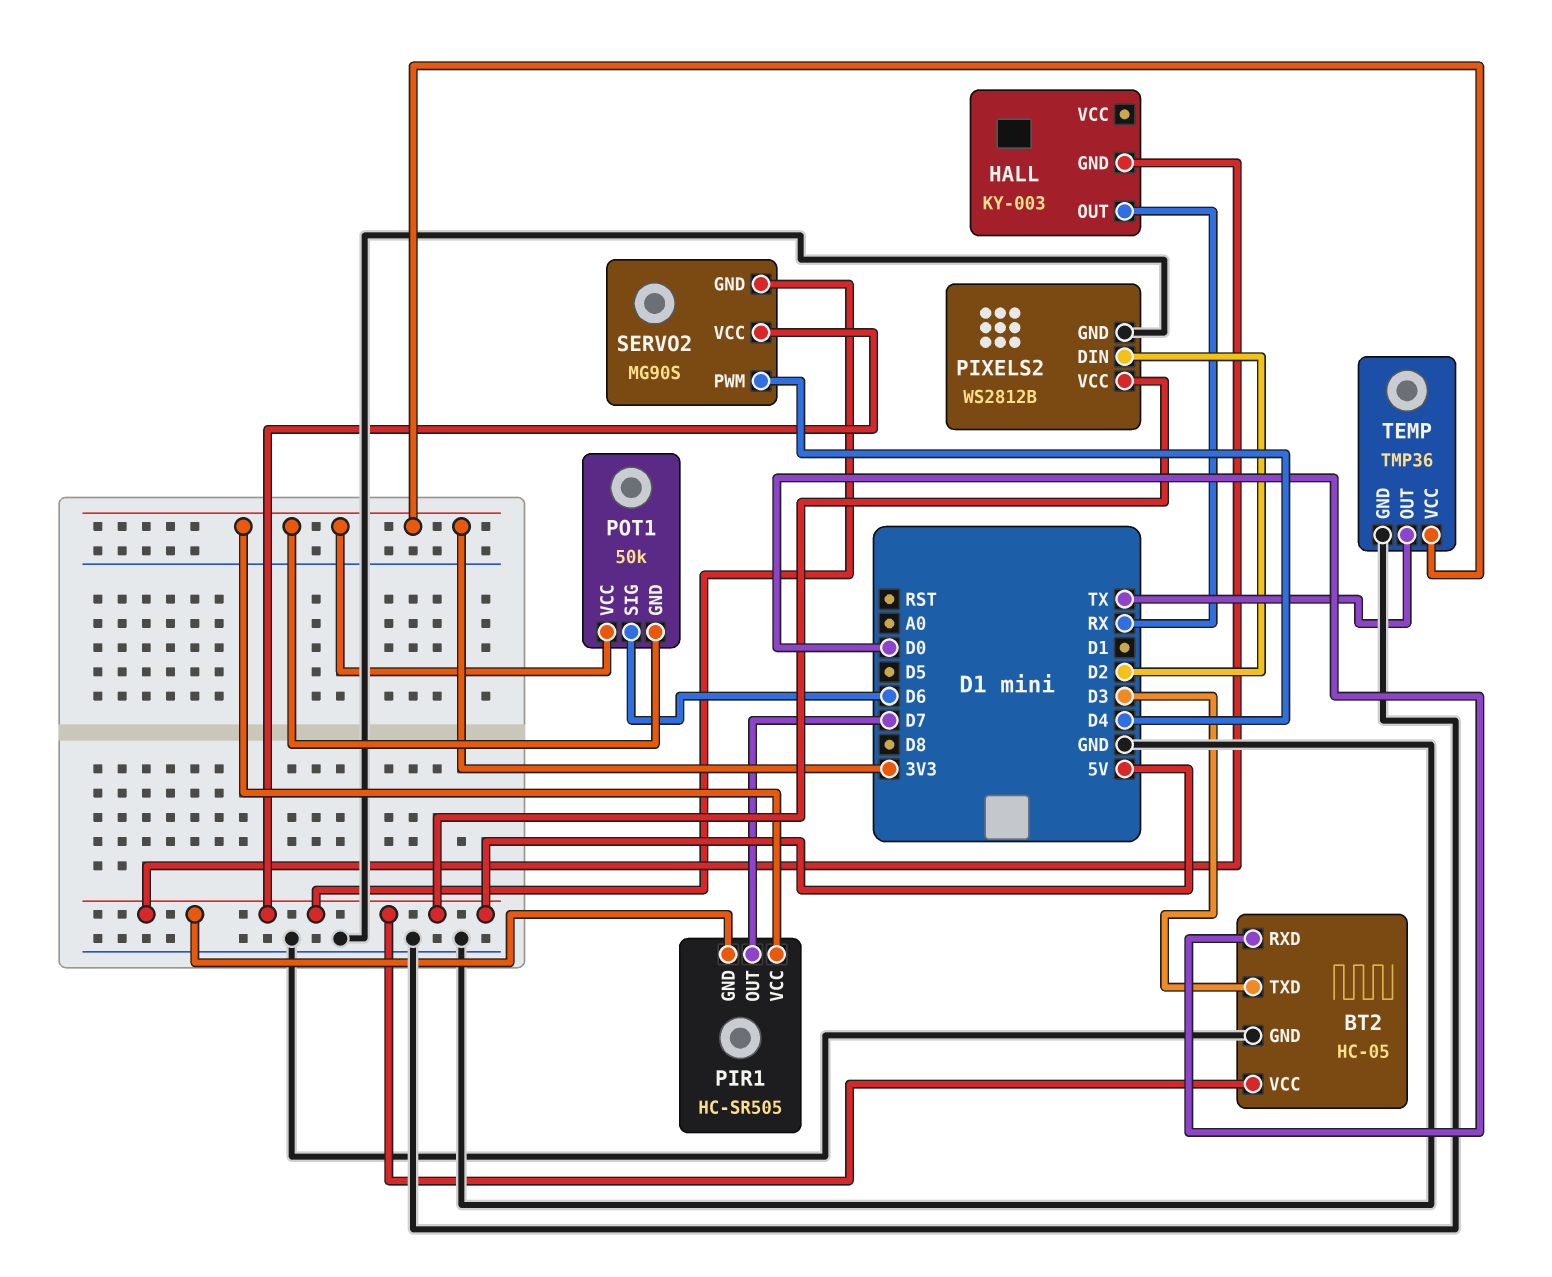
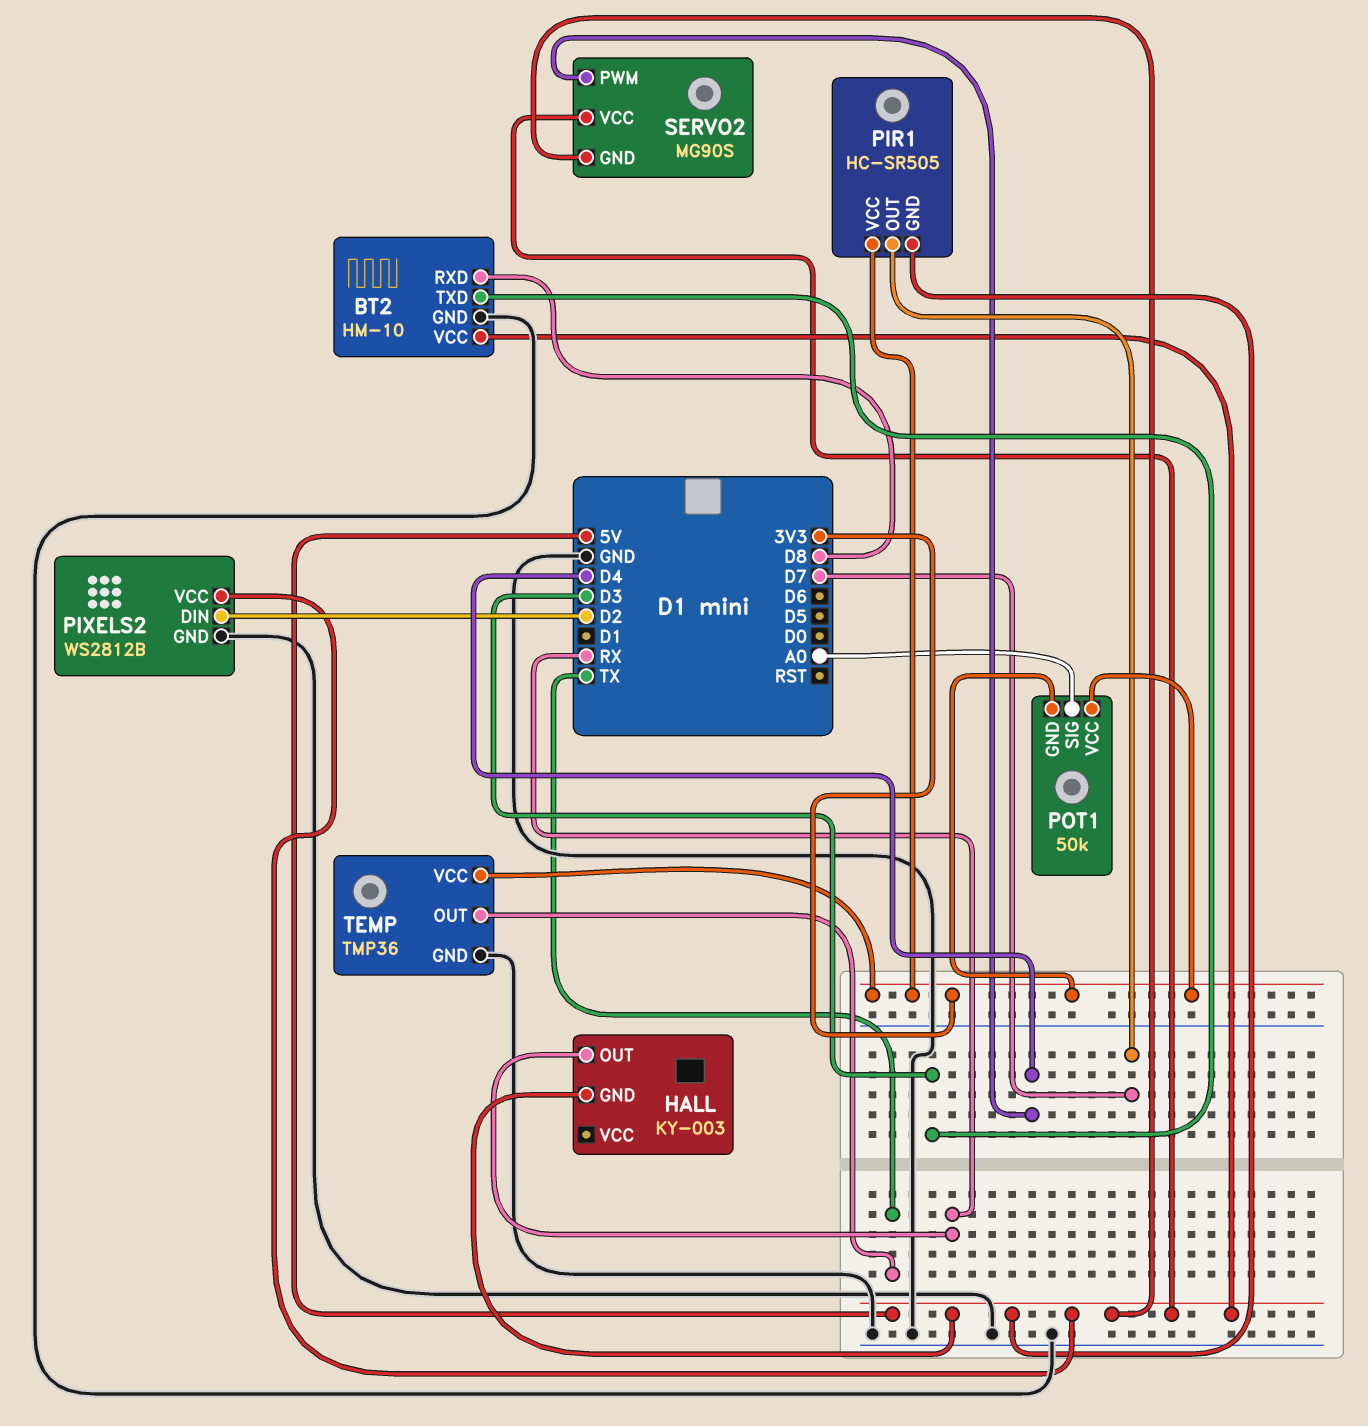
BT2: HC-05 -> HM-10
BT2 pin RXD: D0 -> D8
POT1 pin SIG: D6 -> A0

